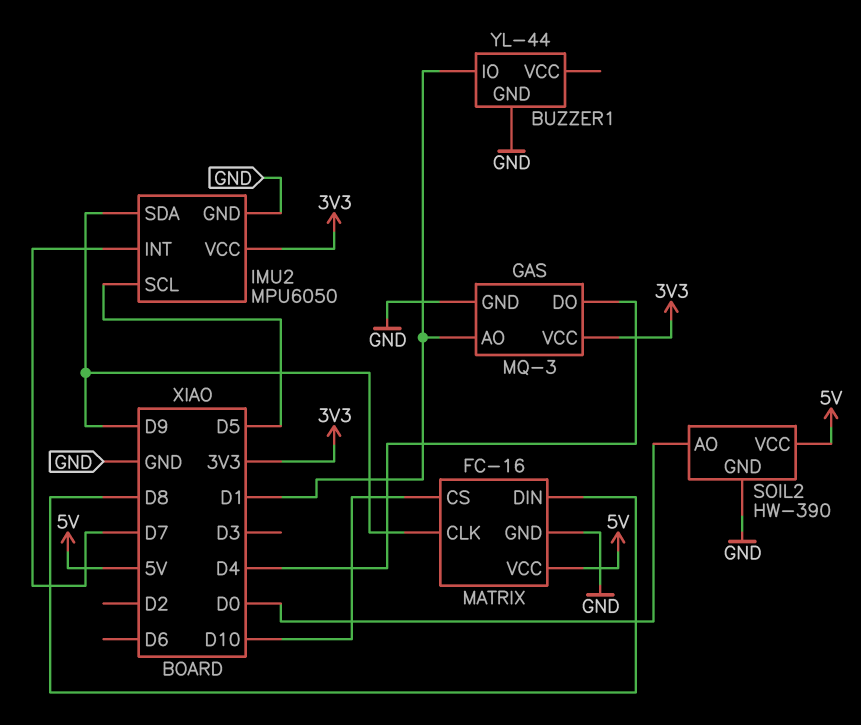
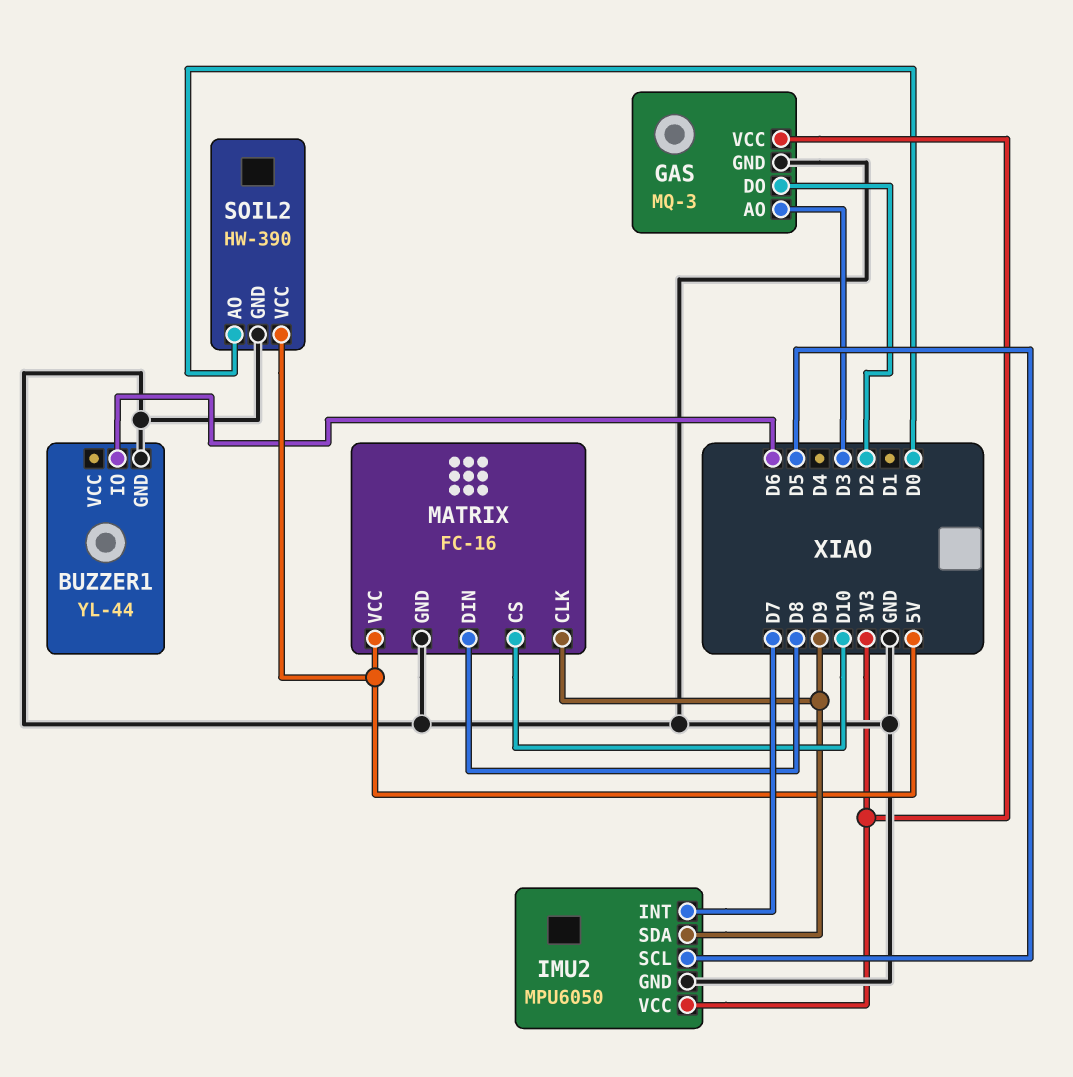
BUZZER1 pin IO: D1 -> D6
GAS pin AO: D1 -> D3
GAS pin DO: D4 -> D2

